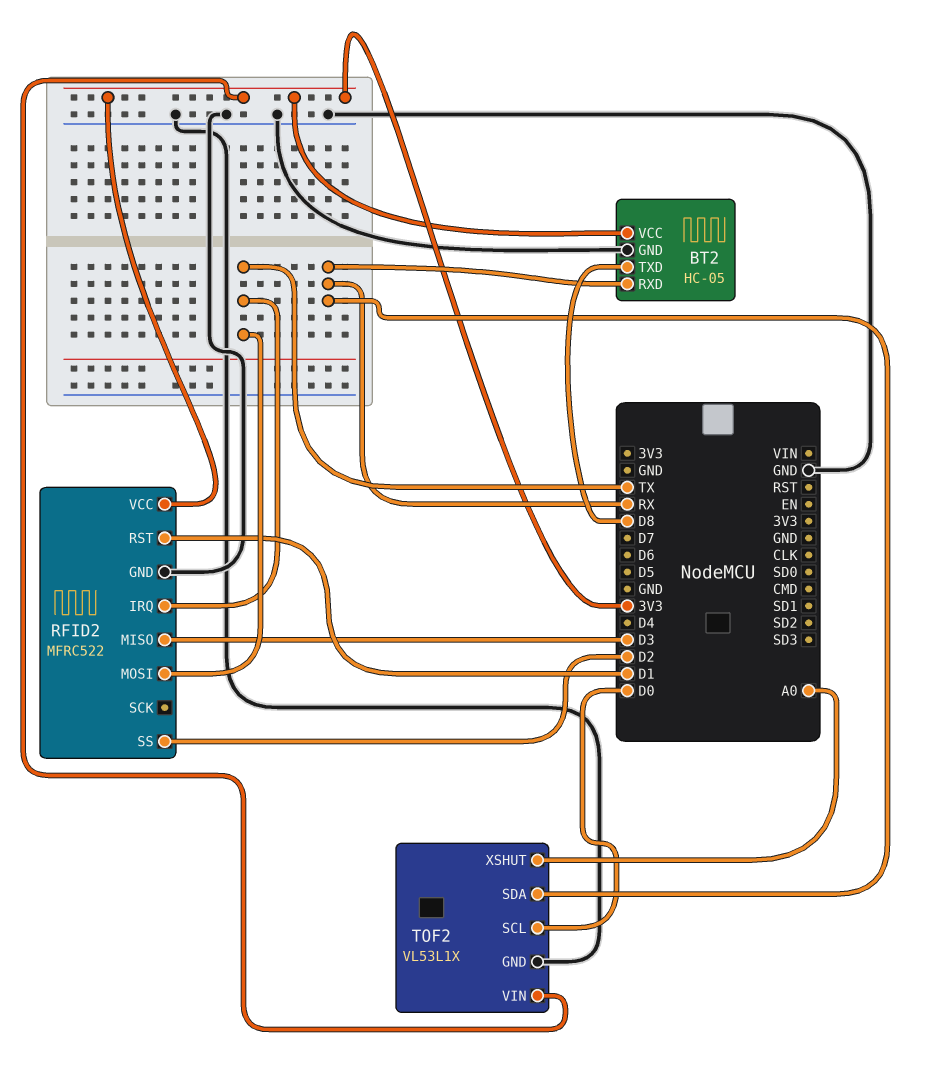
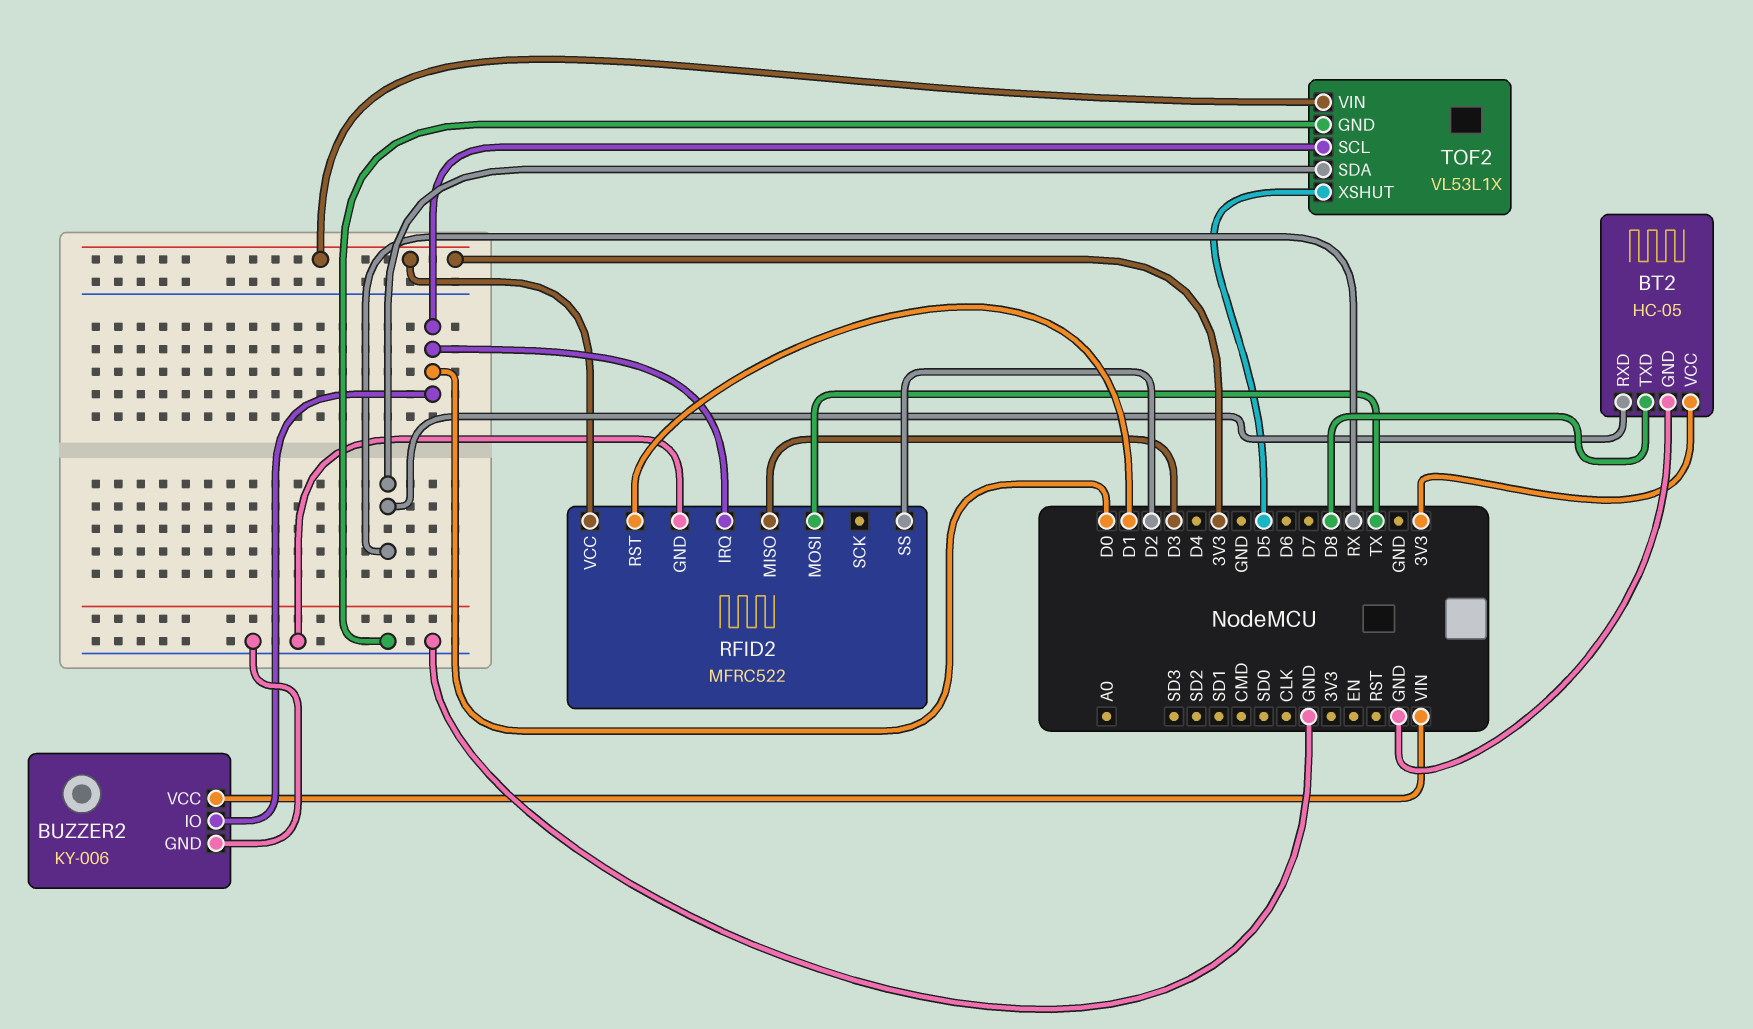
BUZZER2: none -> KY-006
BUZZER2 pin GND: none -> GND
BUZZER2 pin IO: none -> D0
BUZZER2 pin VCC: none -> VIN
RFID2 pin IRQ: TX -> D0
TOF2 pin XSHUT: A0 -> D5

